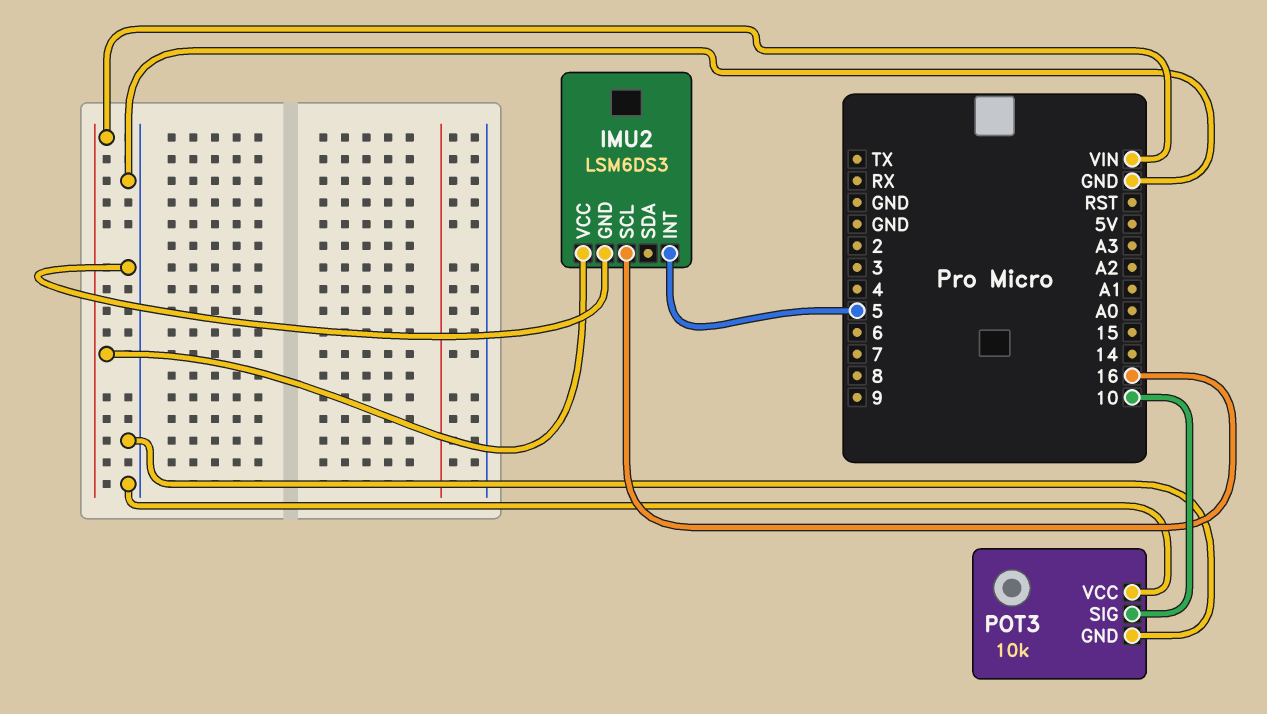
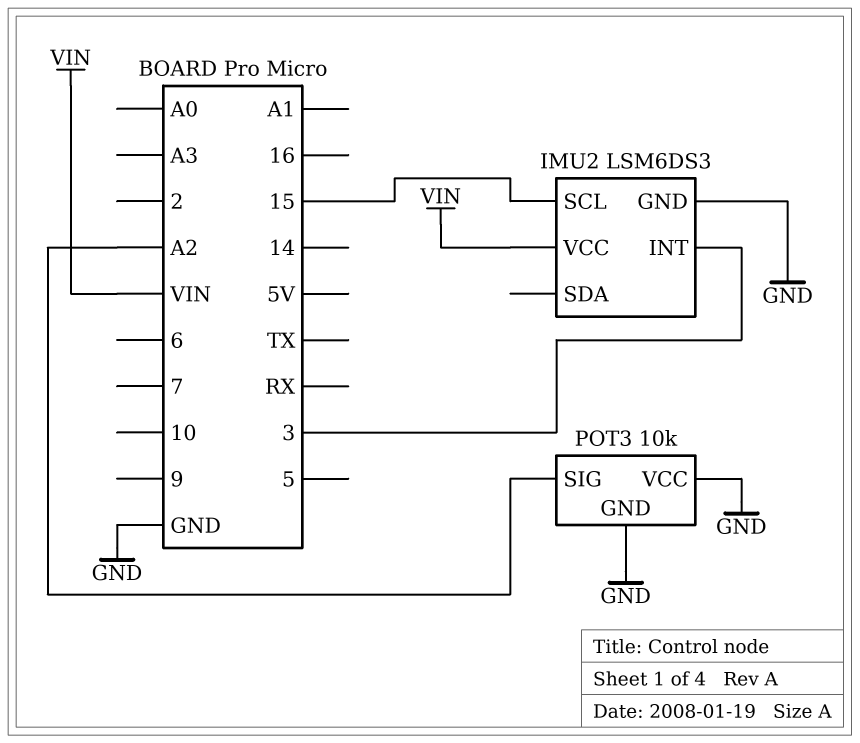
IMU2 pin INT: 5 -> 3
IMU2 pin SCL: 16 -> 15
POT3 pin SIG: 10 -> A2

